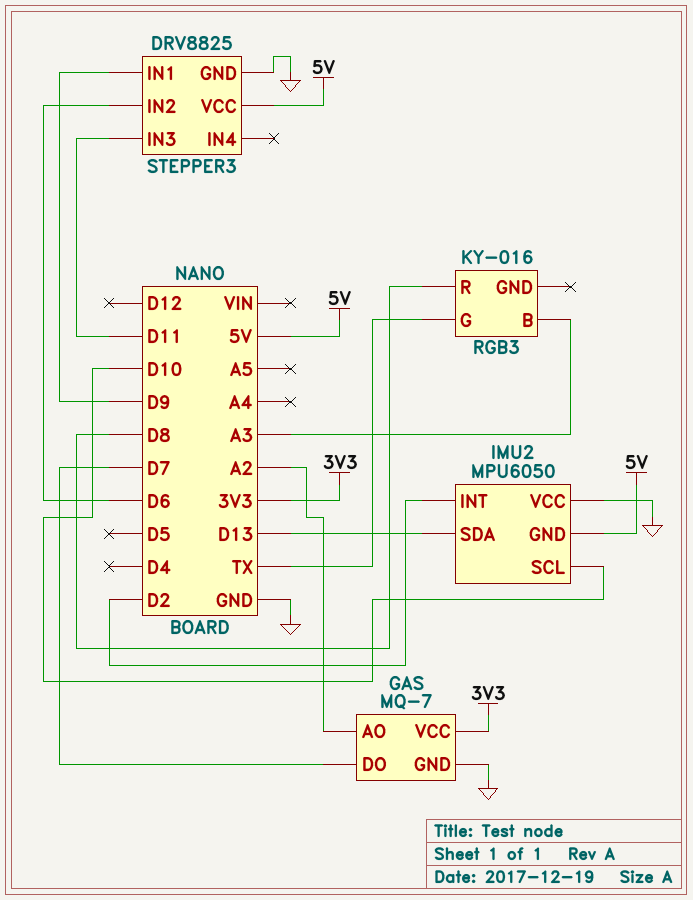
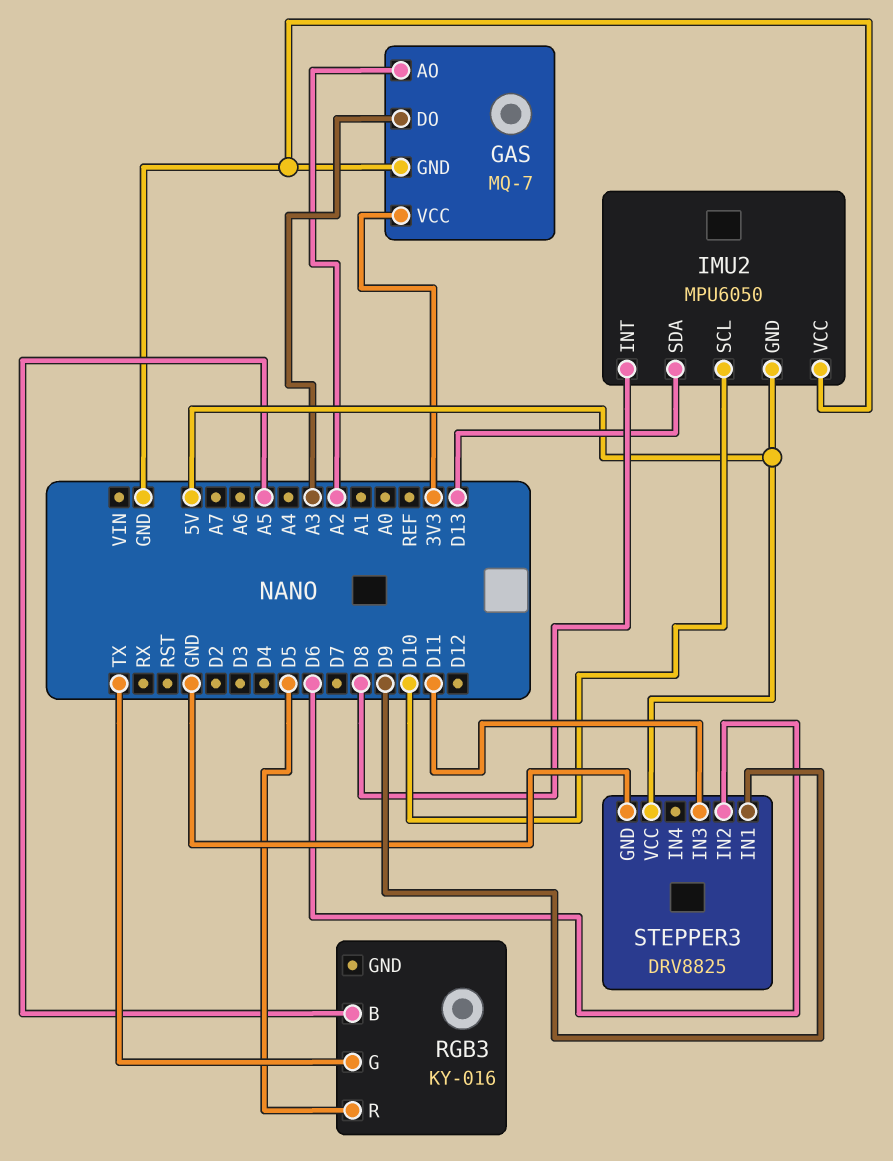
GAS pin DO: D7 -> A3
IMU2 pin INT: D2 -> D8
RGB3 pin B: A3 -> A5
RGB3 pin R: D8 -> D5

